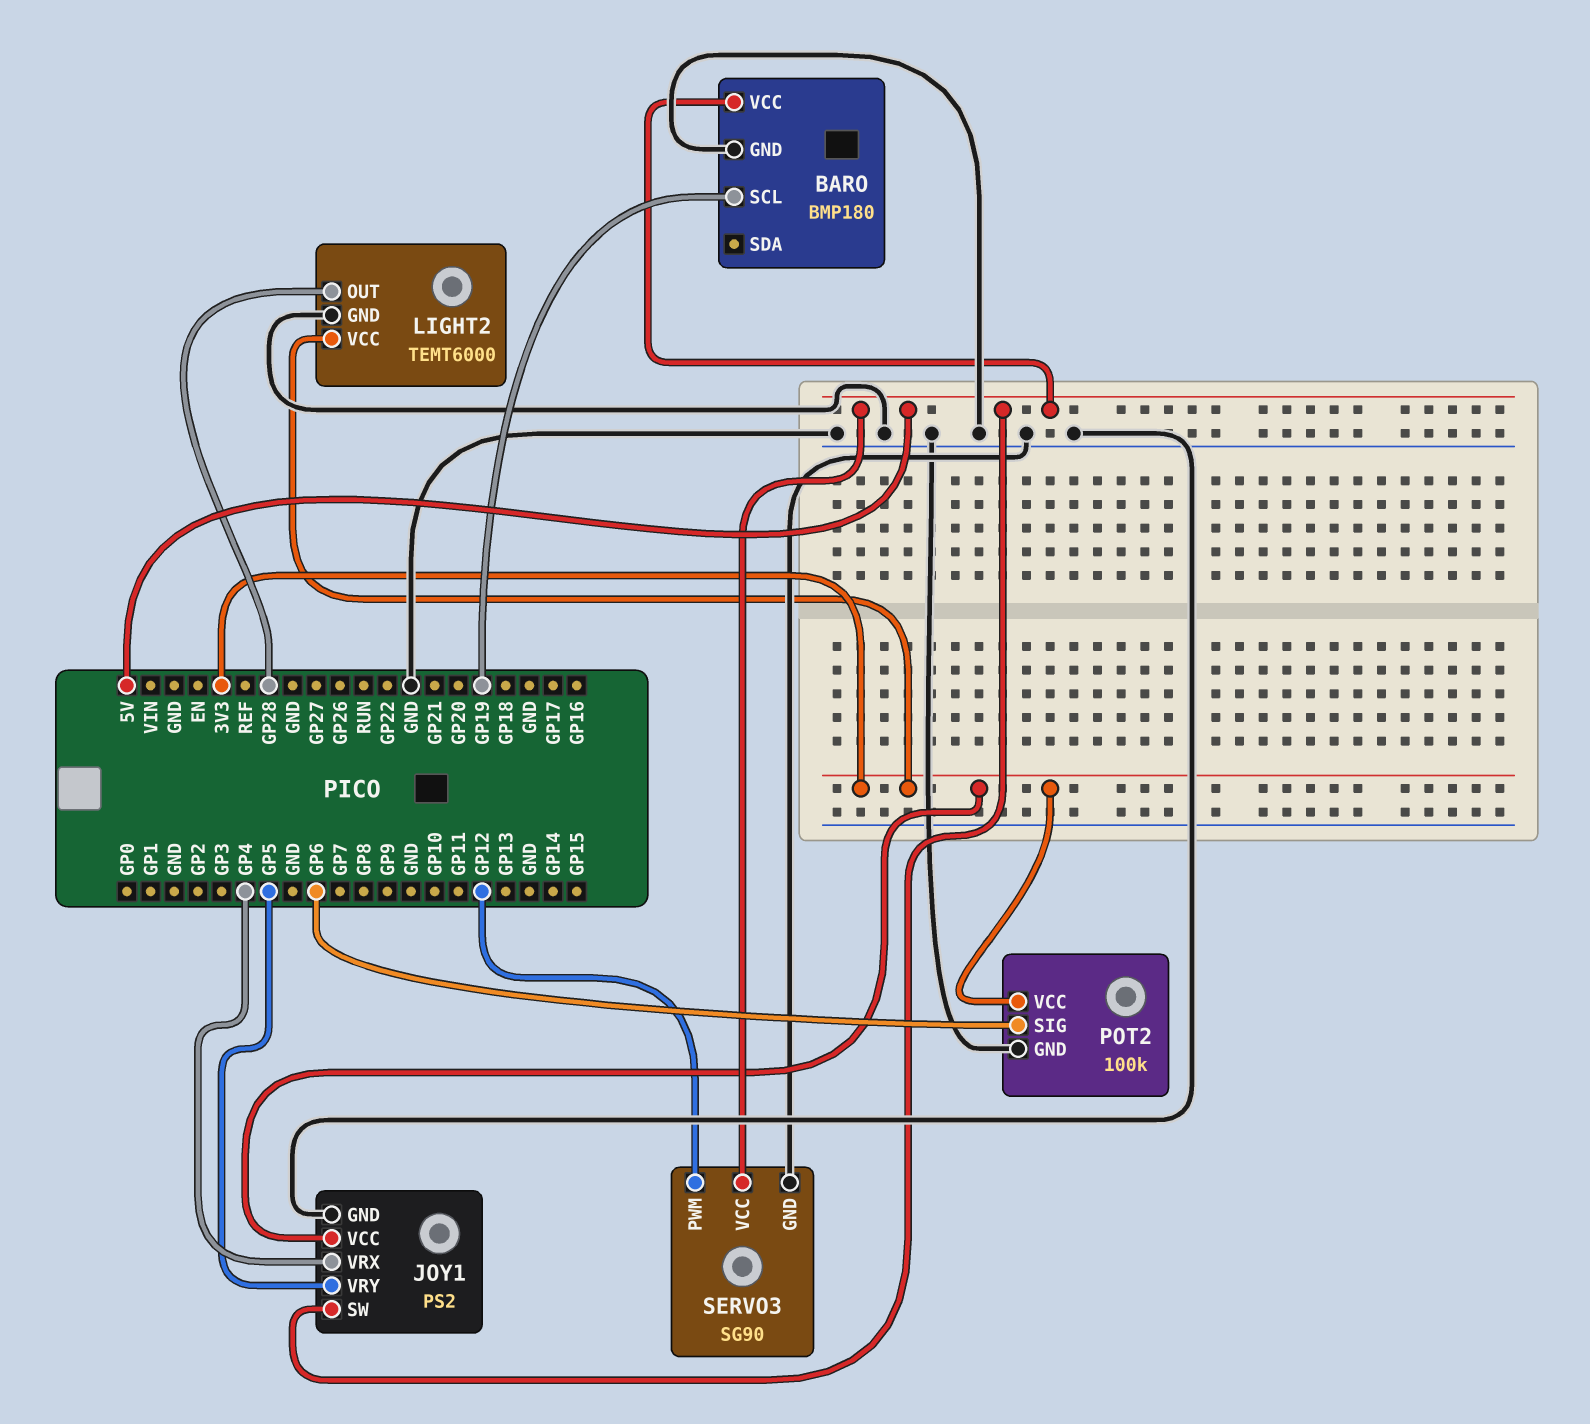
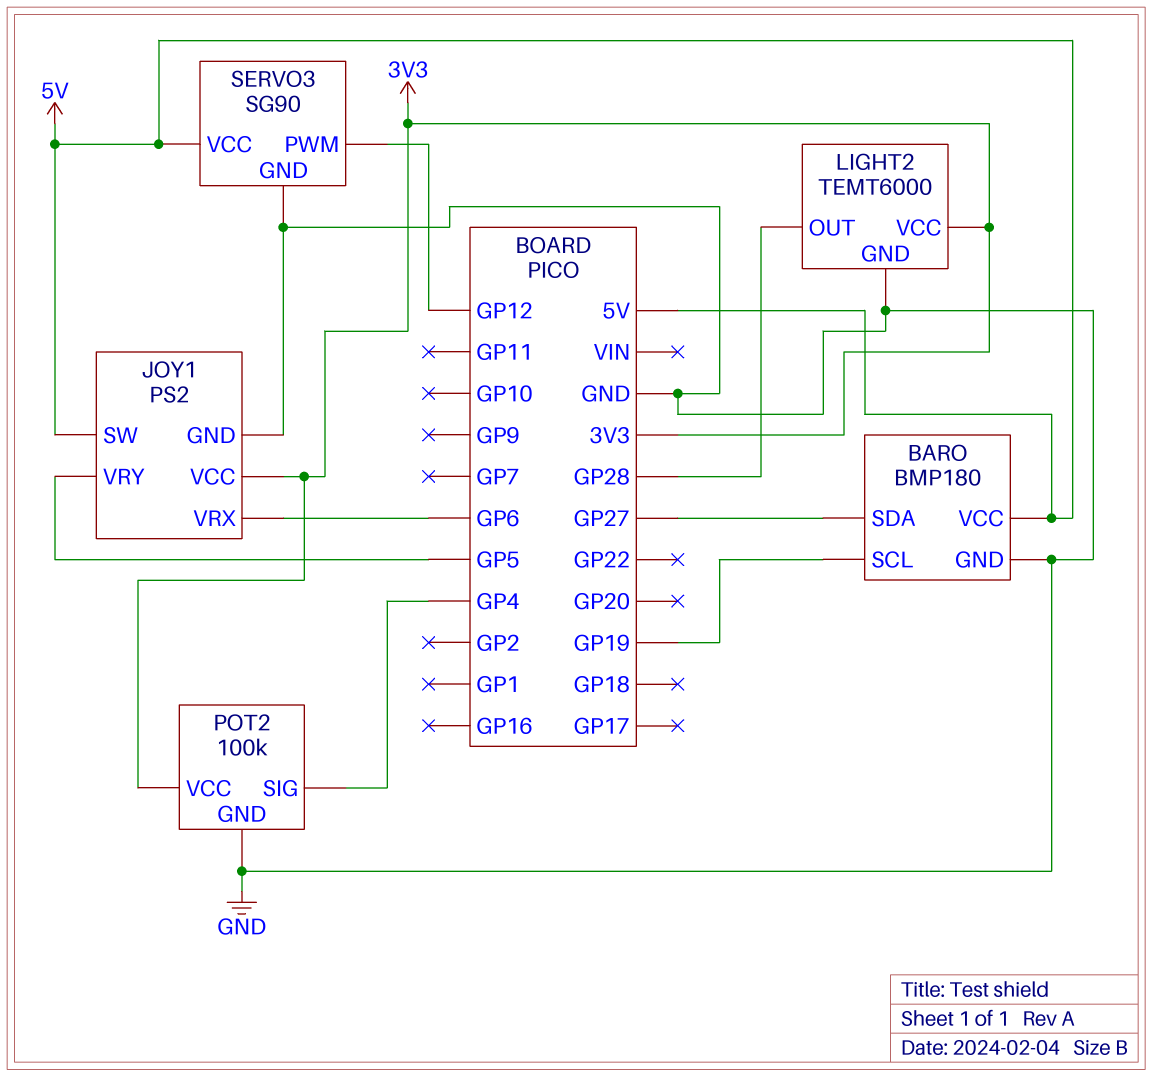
BARO pin SDA: none -> GP27
JOY1 pin VRX: GP4 -> GP6
POT2 pin SIG: GP6 -> GP4

